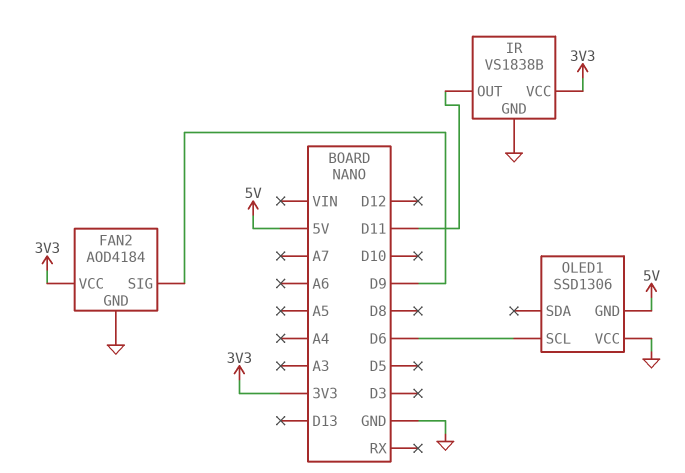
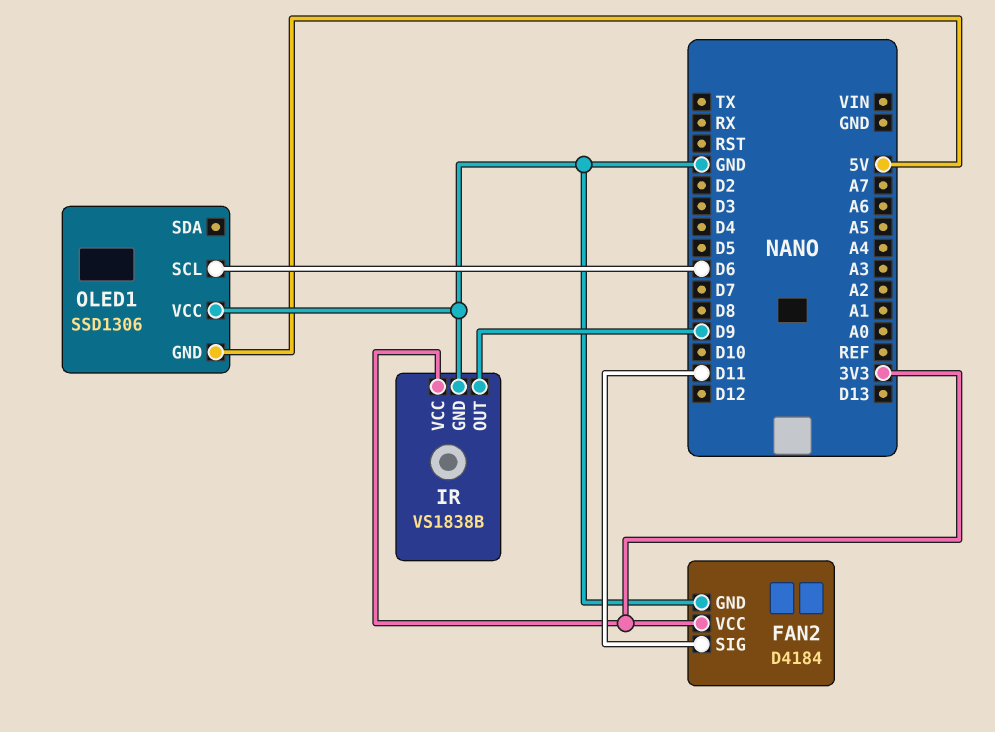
FAN2: AOD4184 -> D4184
FAN2 pin SIG: D9 -> D11
IR pin OUT: D11 -> D9

